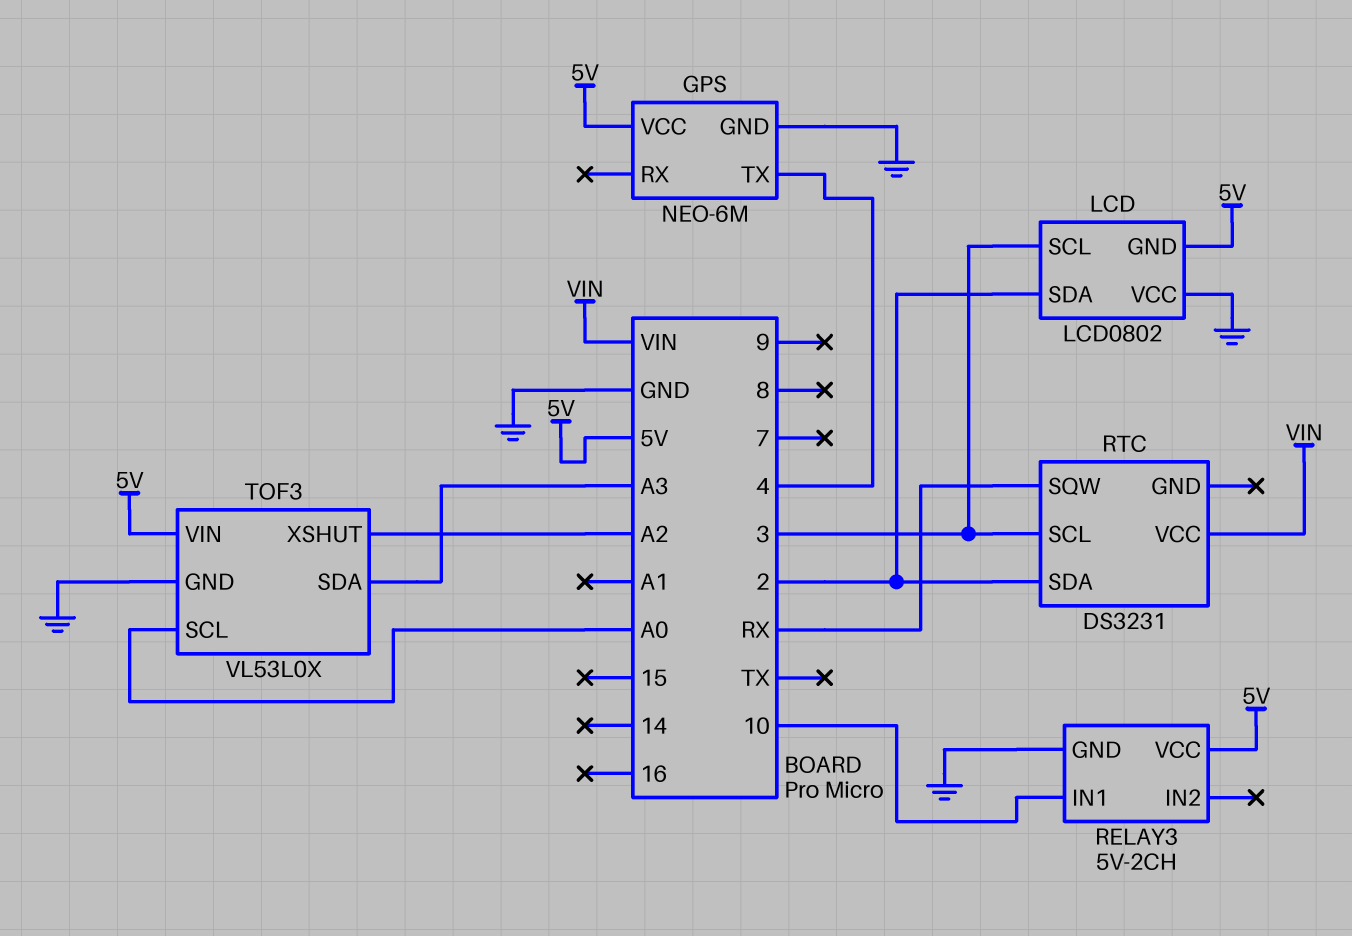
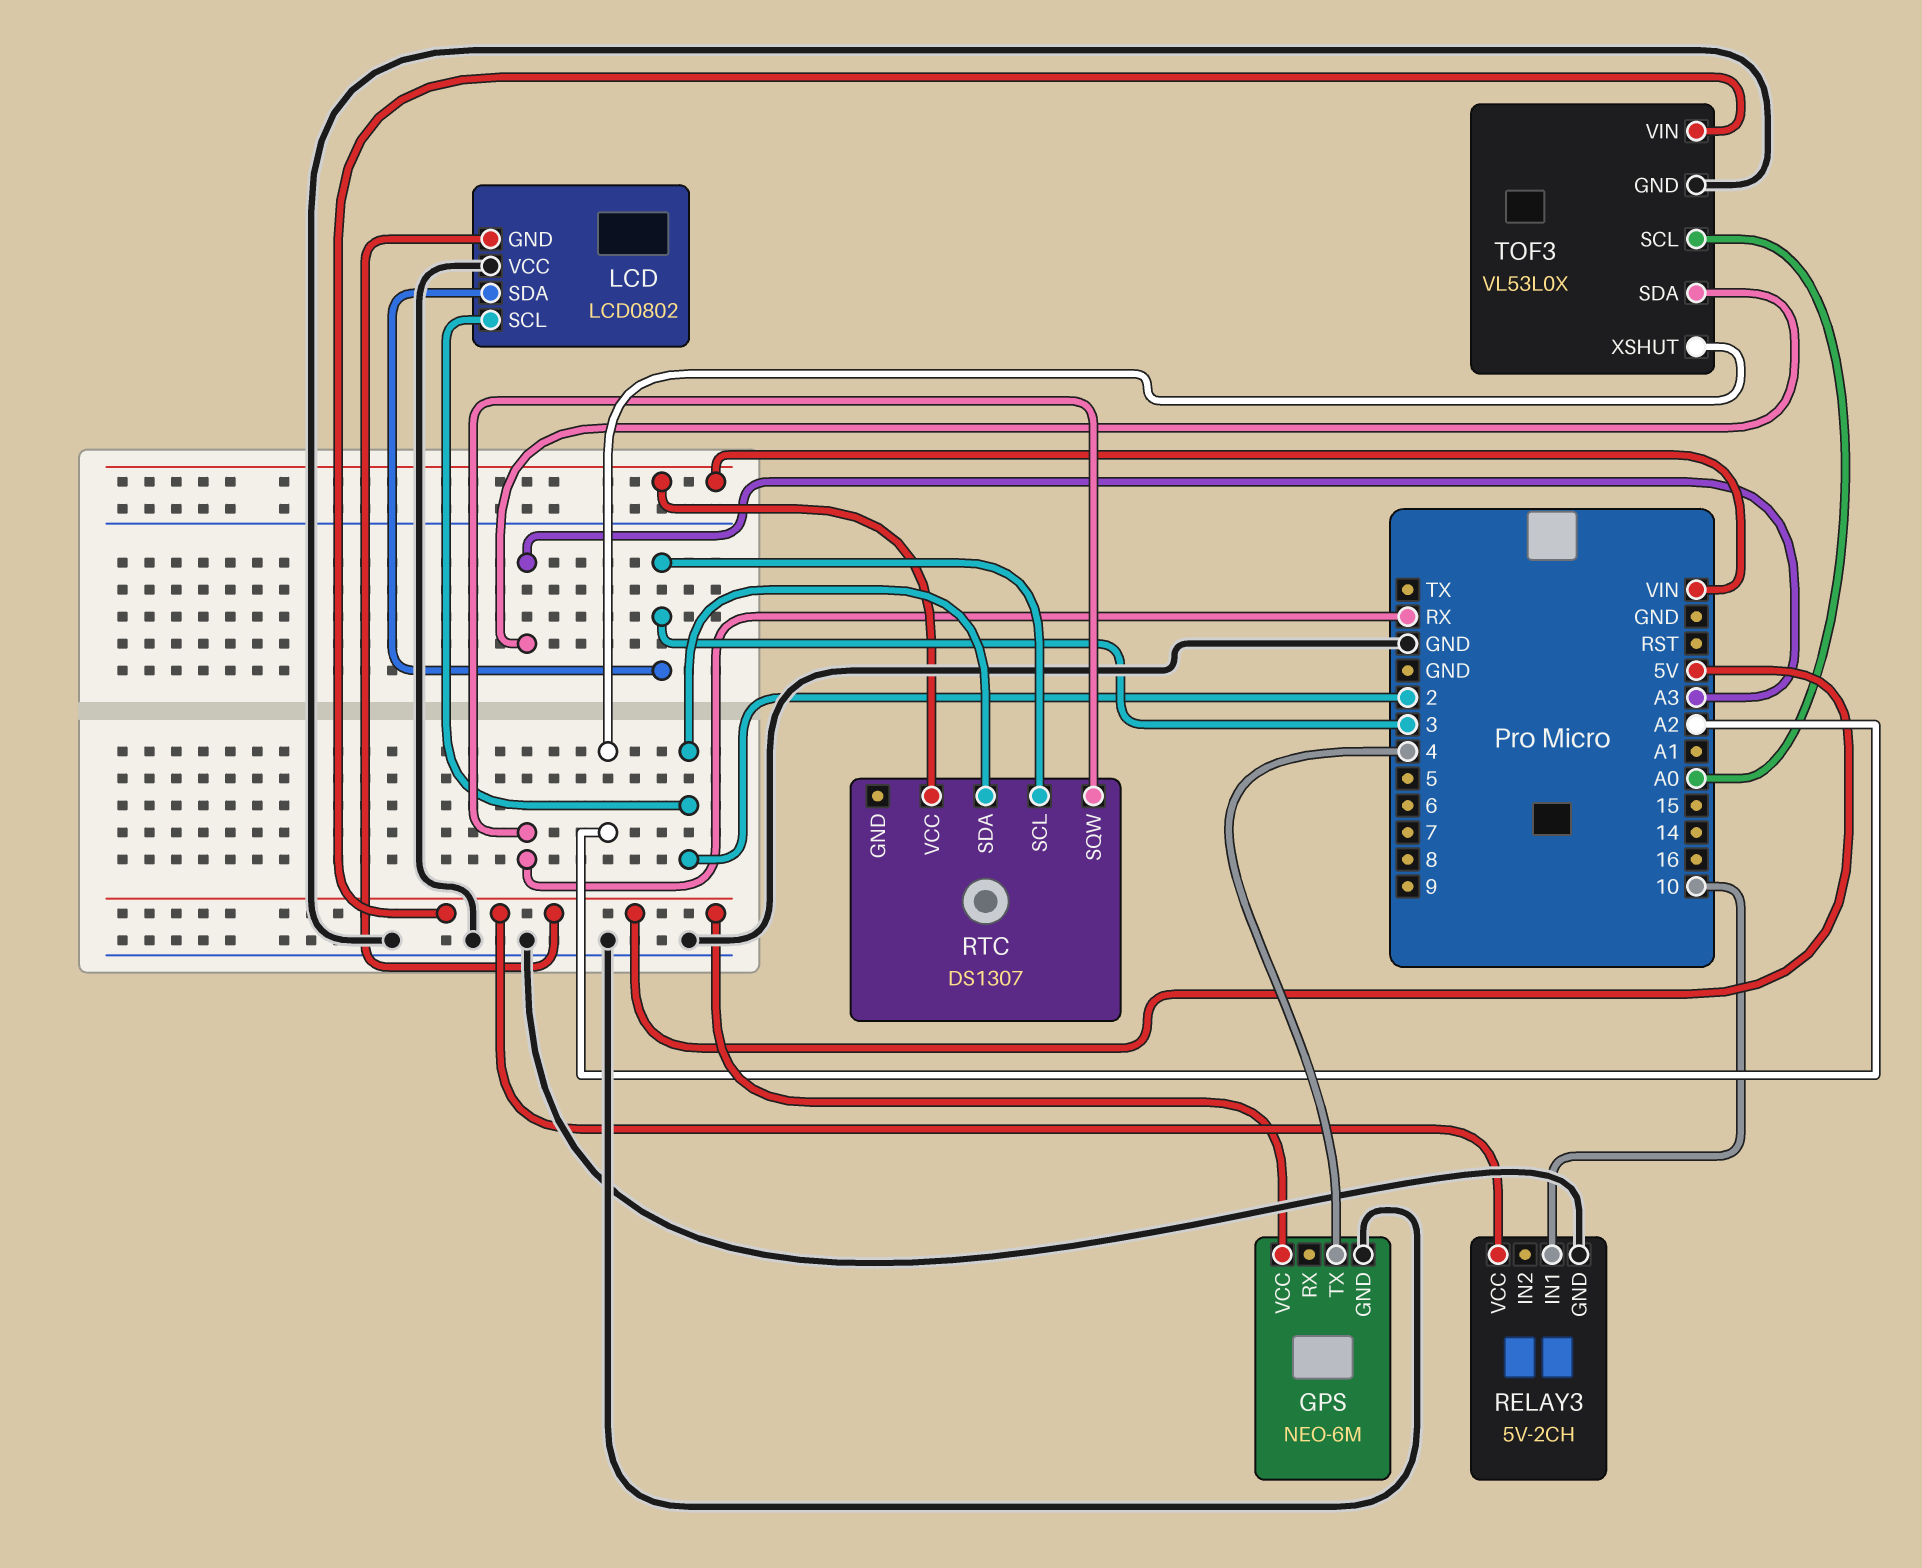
LCD pin SCL: 3 -> 2
LCD pin SDA: 2 -> 3
RTC: DS3231 -> DS1307

